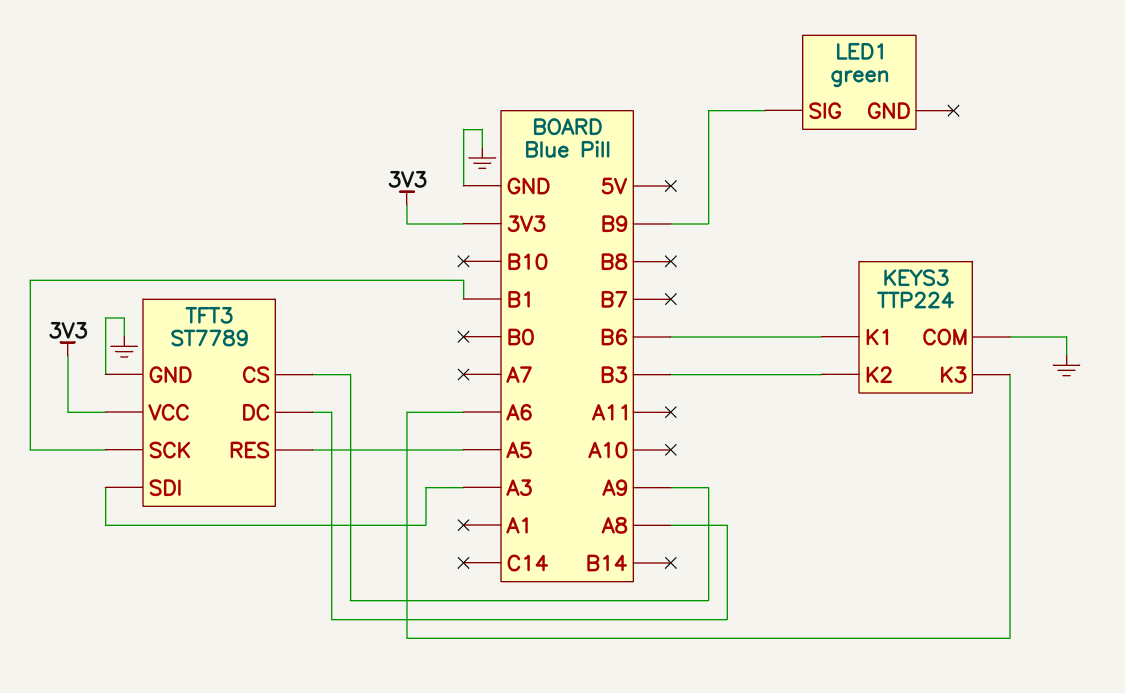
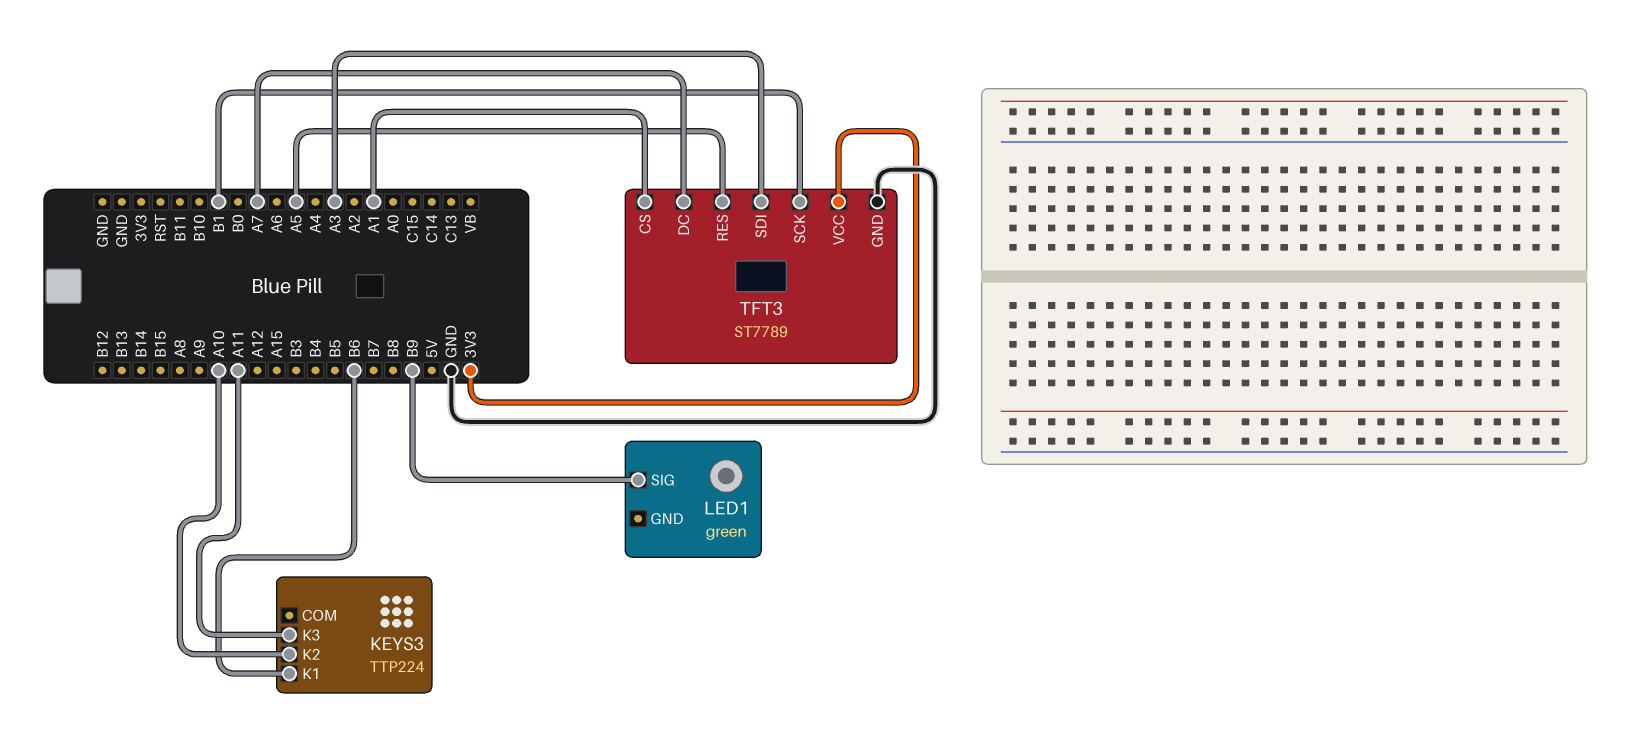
KEYS3 pin COM: GND -> none
KEYS3 pin K2: B3 -> A10
KEYS3 pin K3: A6 -> A11
TFT3 pin CS: A9 -> A1
TFT3 pin DC: A8 -> A7

